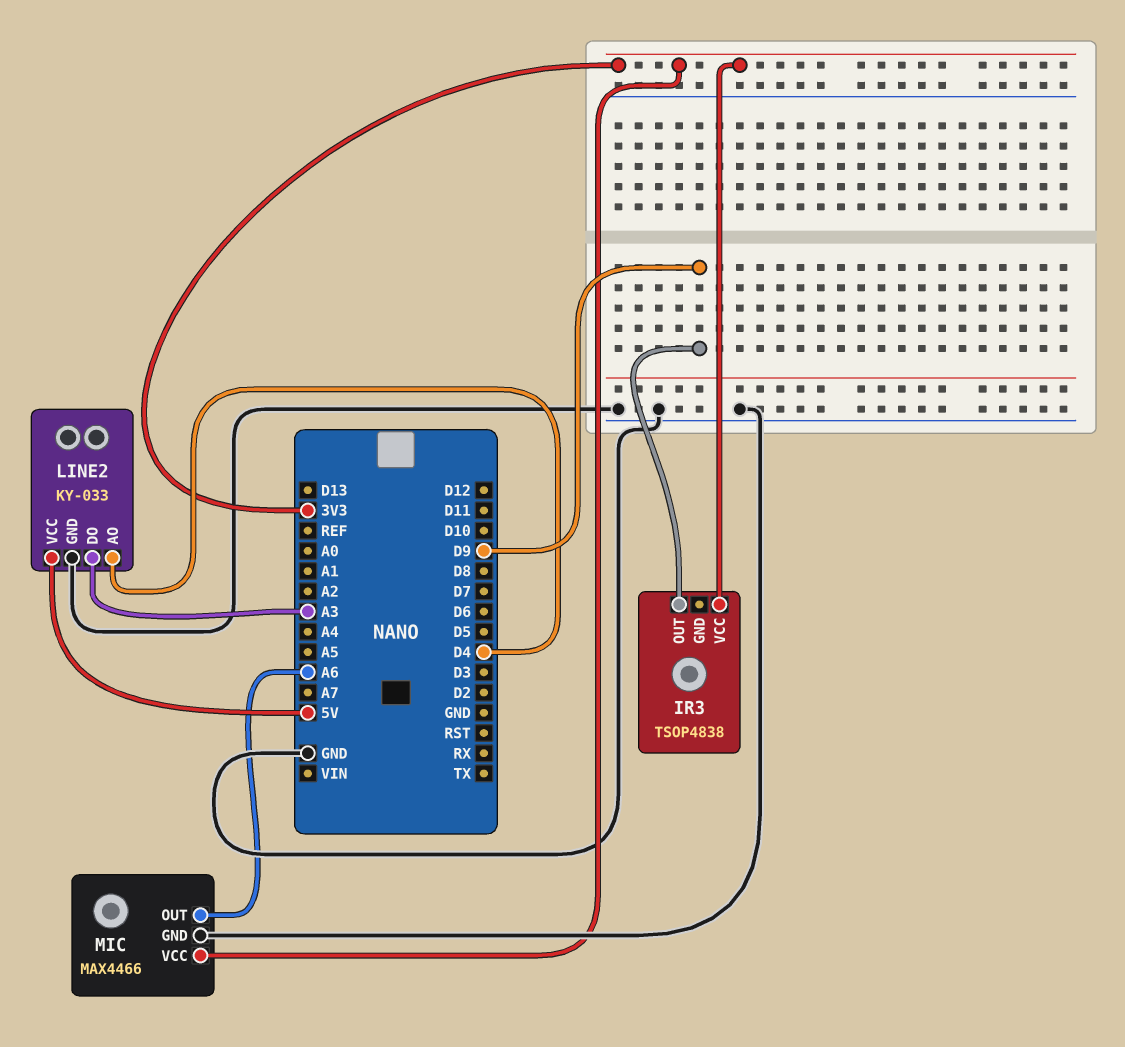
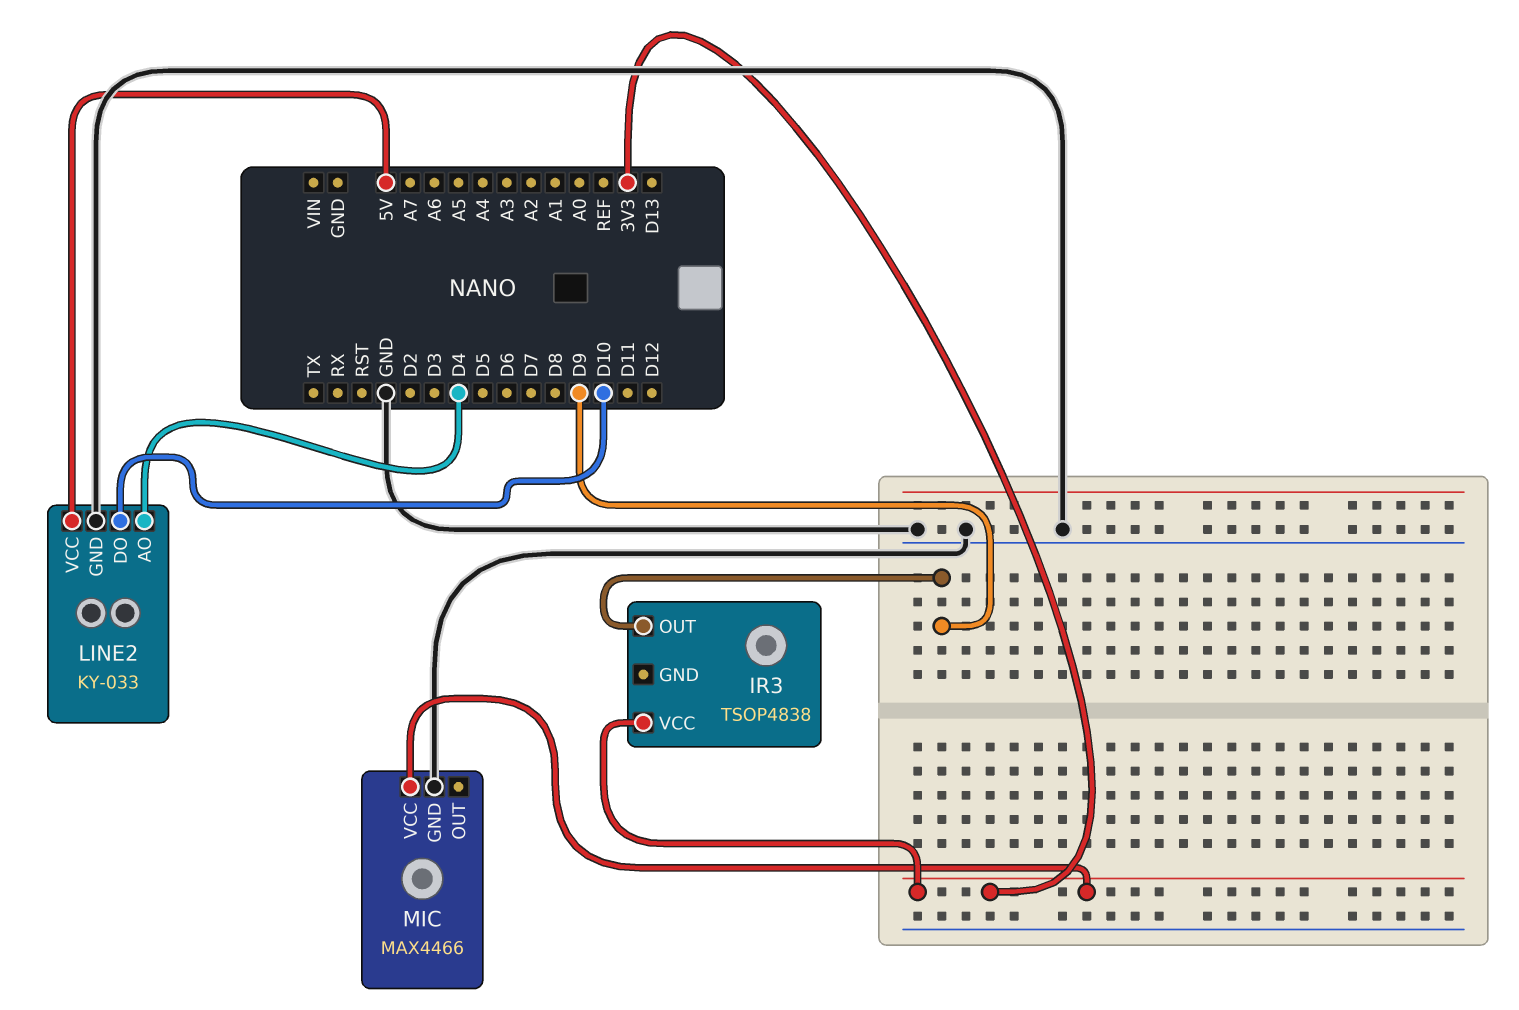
LINE2 pin DO: A3 -> D10
MIC pin OUT: A6 -> none

